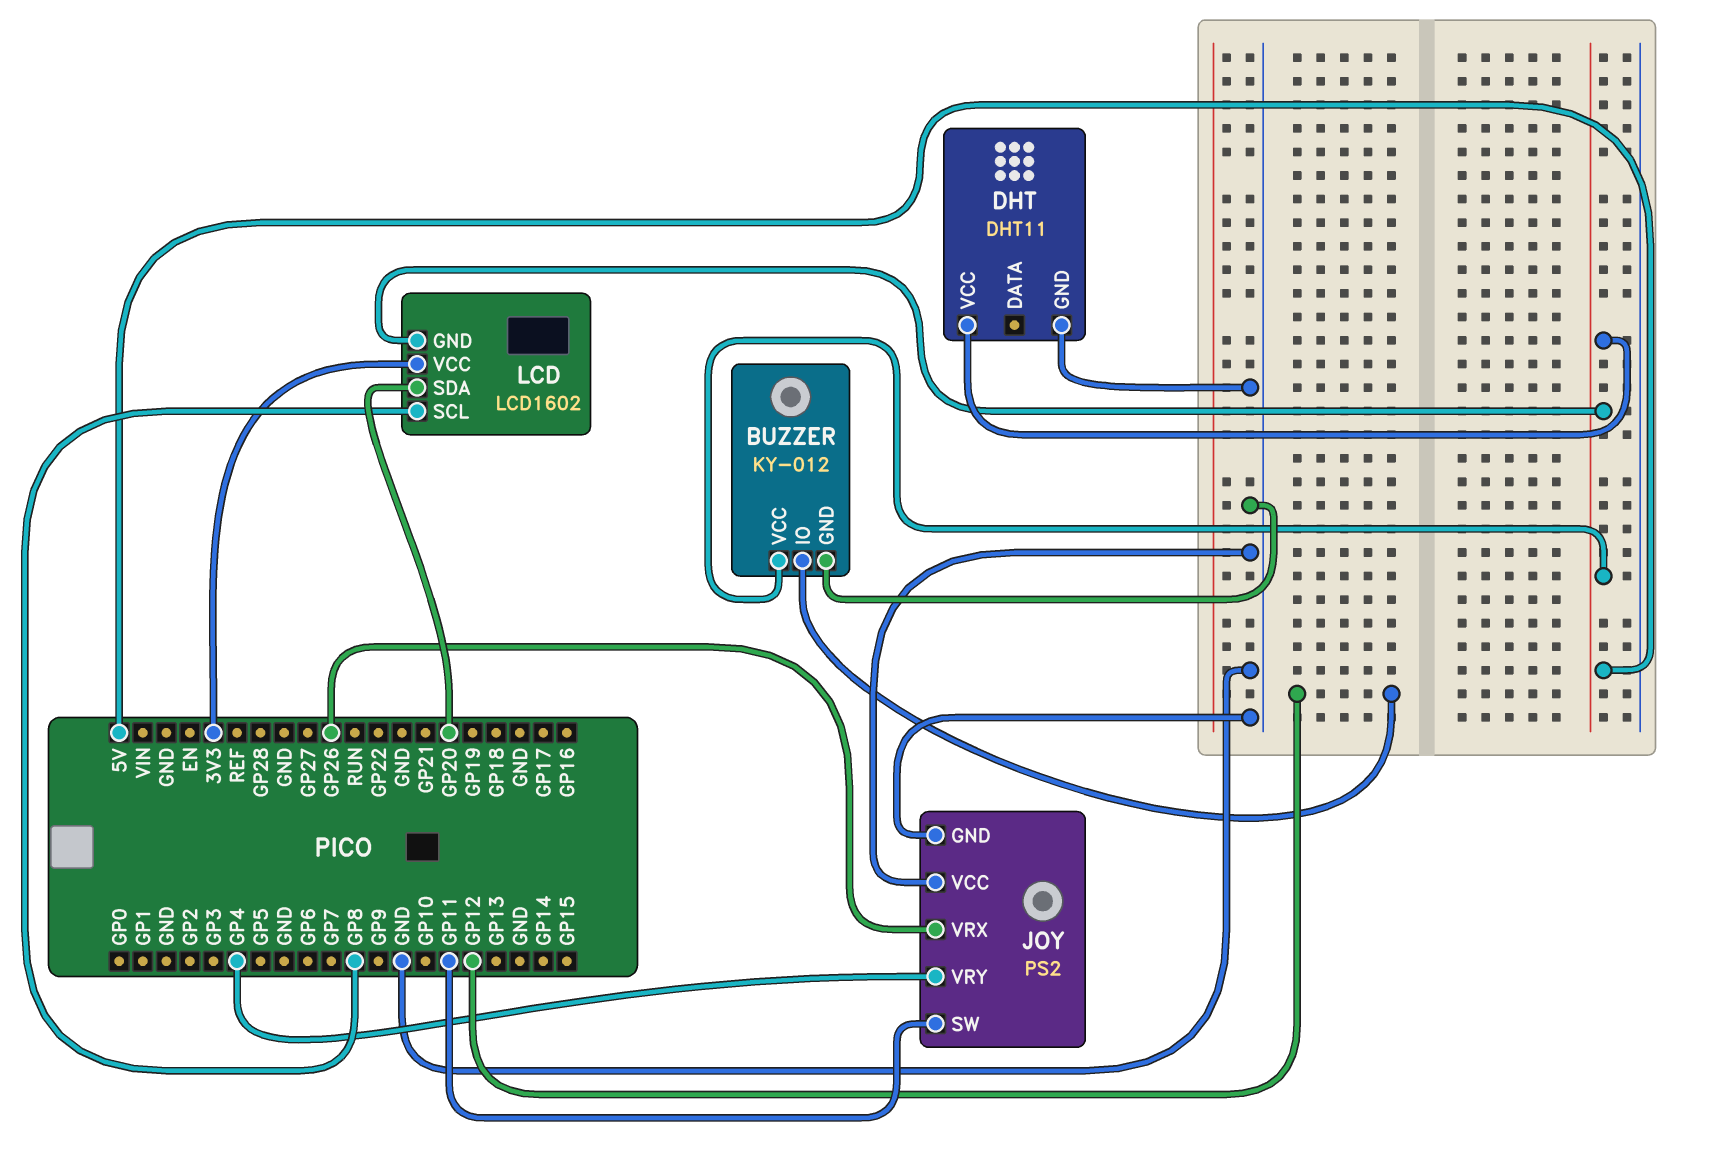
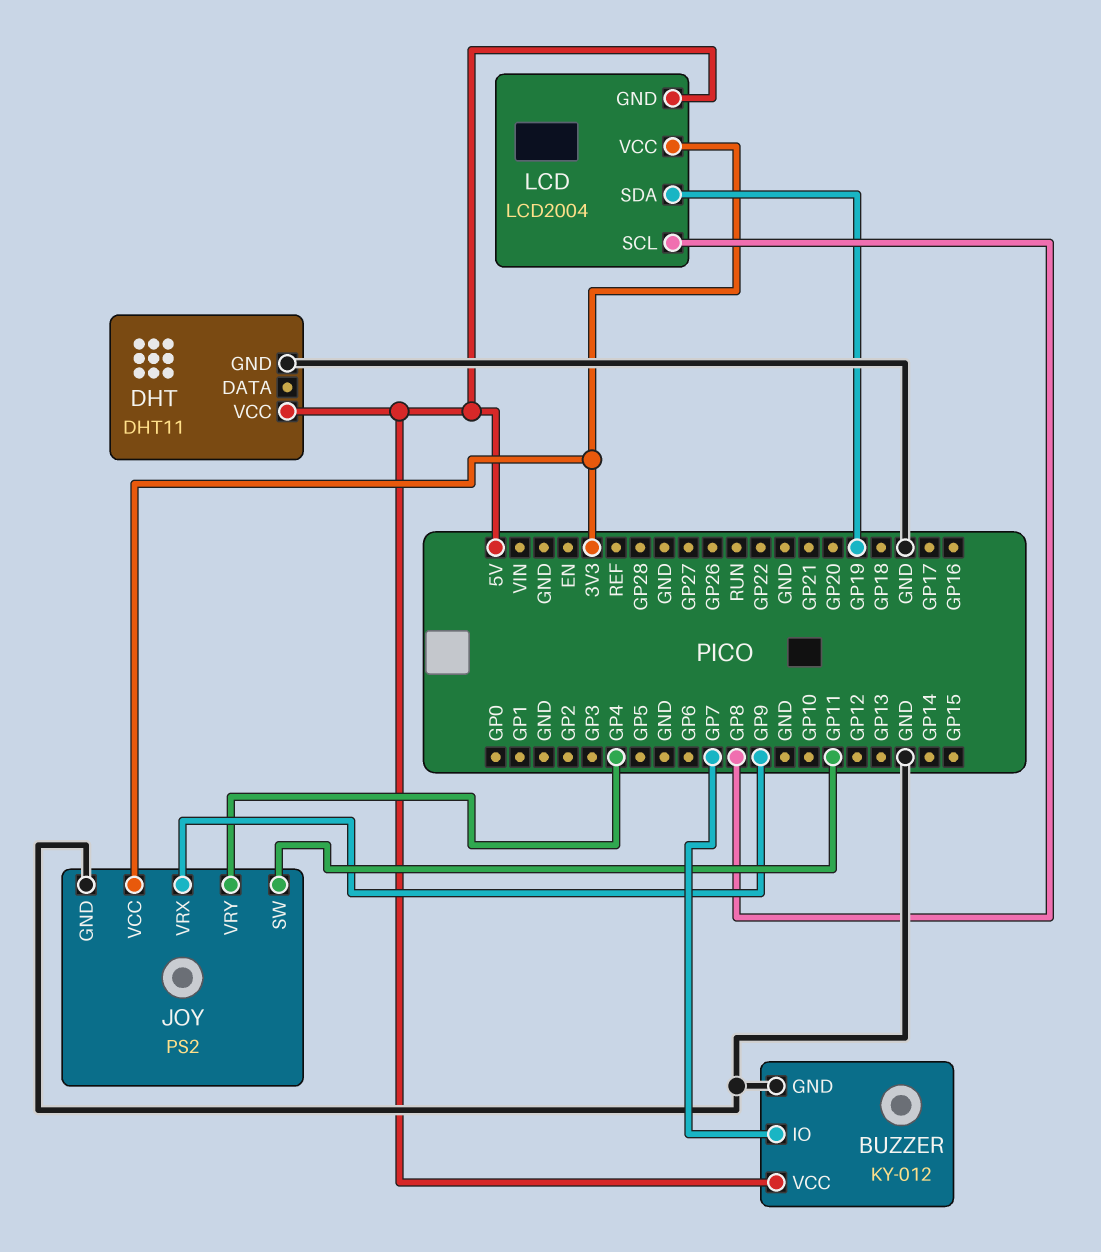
BUZZER pin IO: GP12 -> GP7
JOY pin VCC: GND -> 3V3
JOY pin VRX: GP26 -> GP9
LCD: LCD1602 -> LCD2004
LCD pin SDA: GP20 -> GP19

